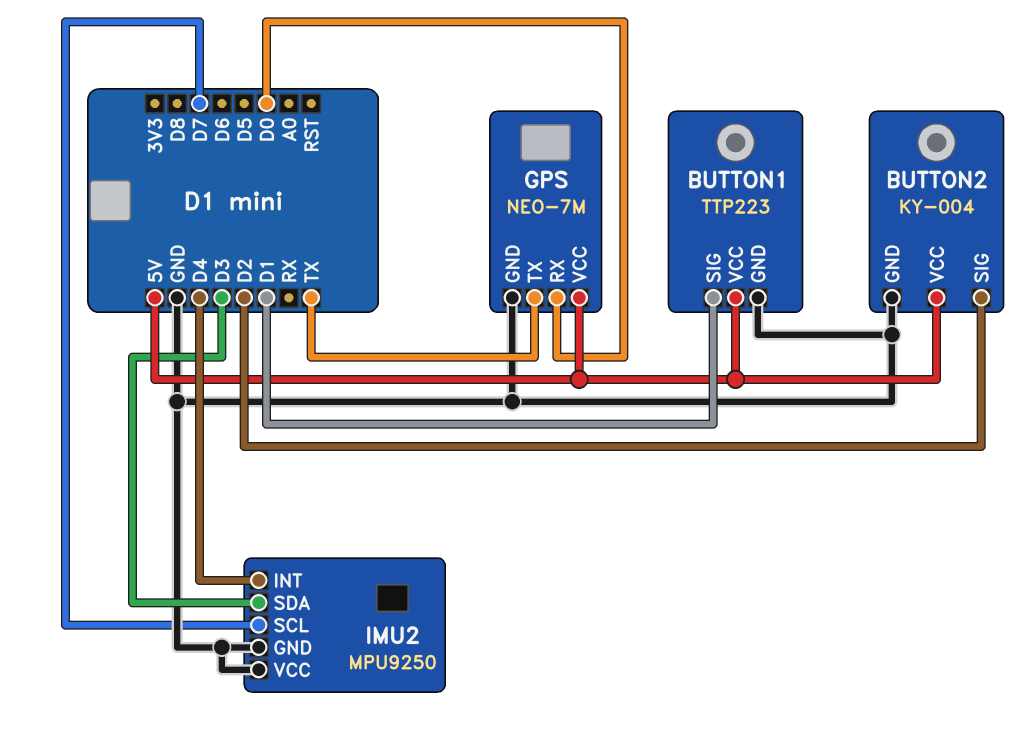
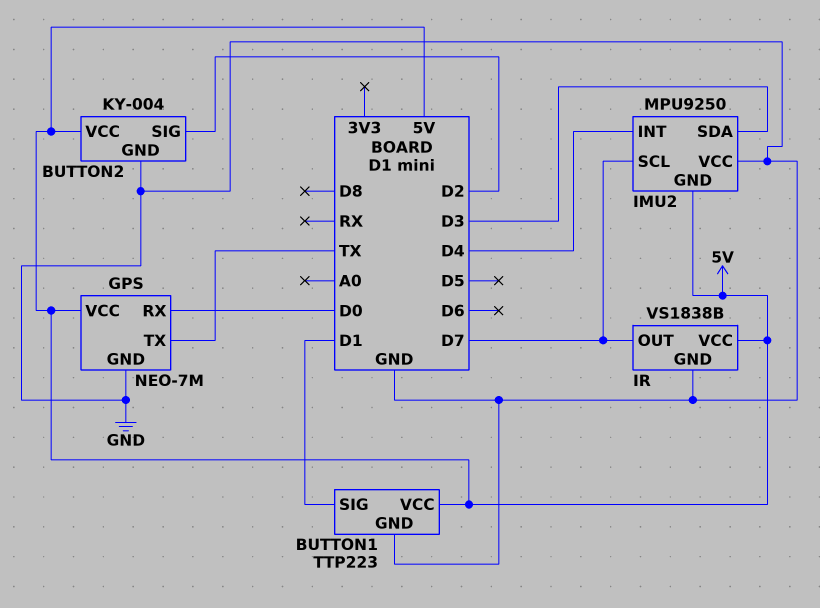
IMU2 pin GND: GND -> 5V
IR: none -> VS1838B
IR pin GND: none -> GND
IR pin OUT: none -> D7
IR pin VCC: none -> 5V

